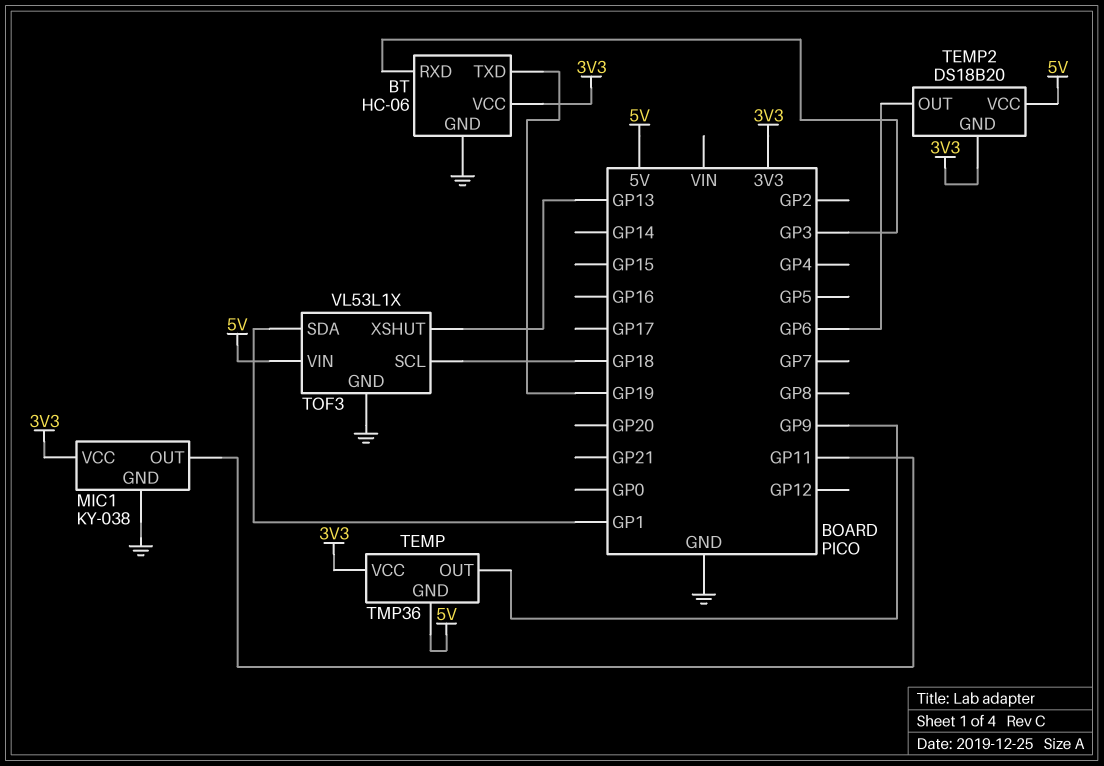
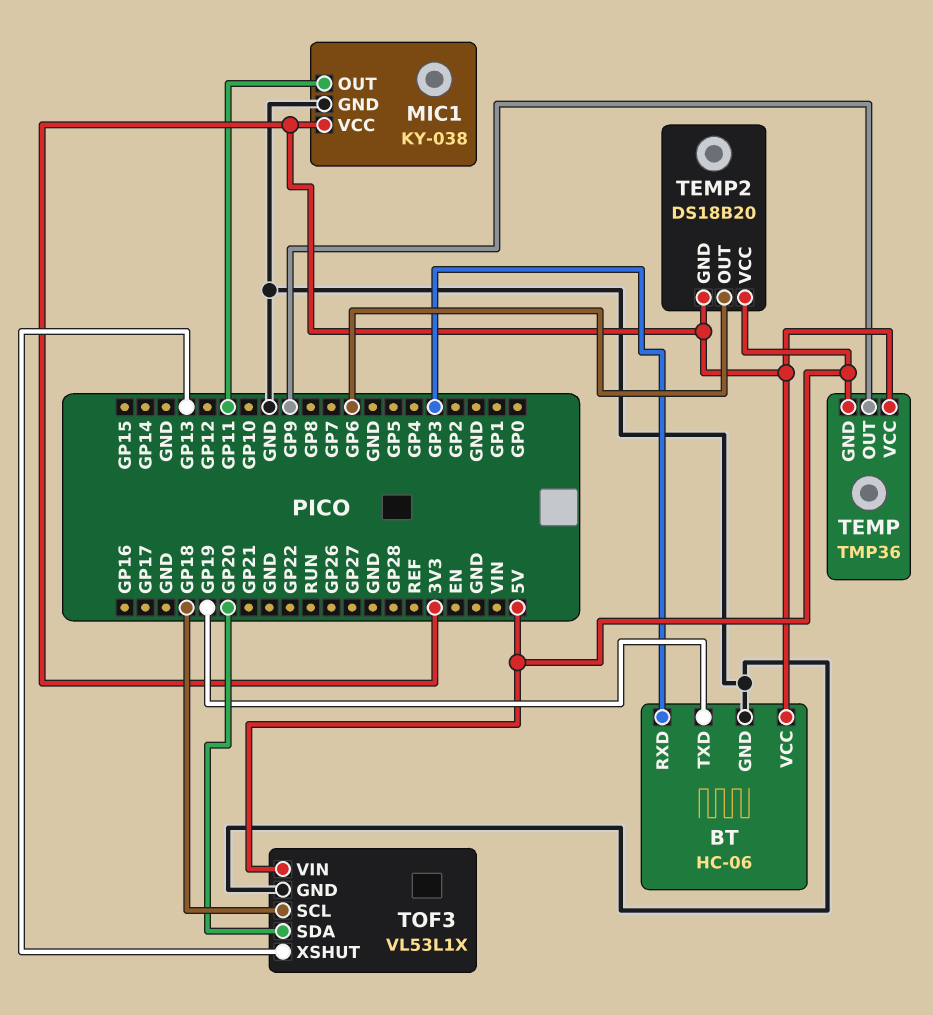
TOF3 pin SDA: GP1 -> GP20

